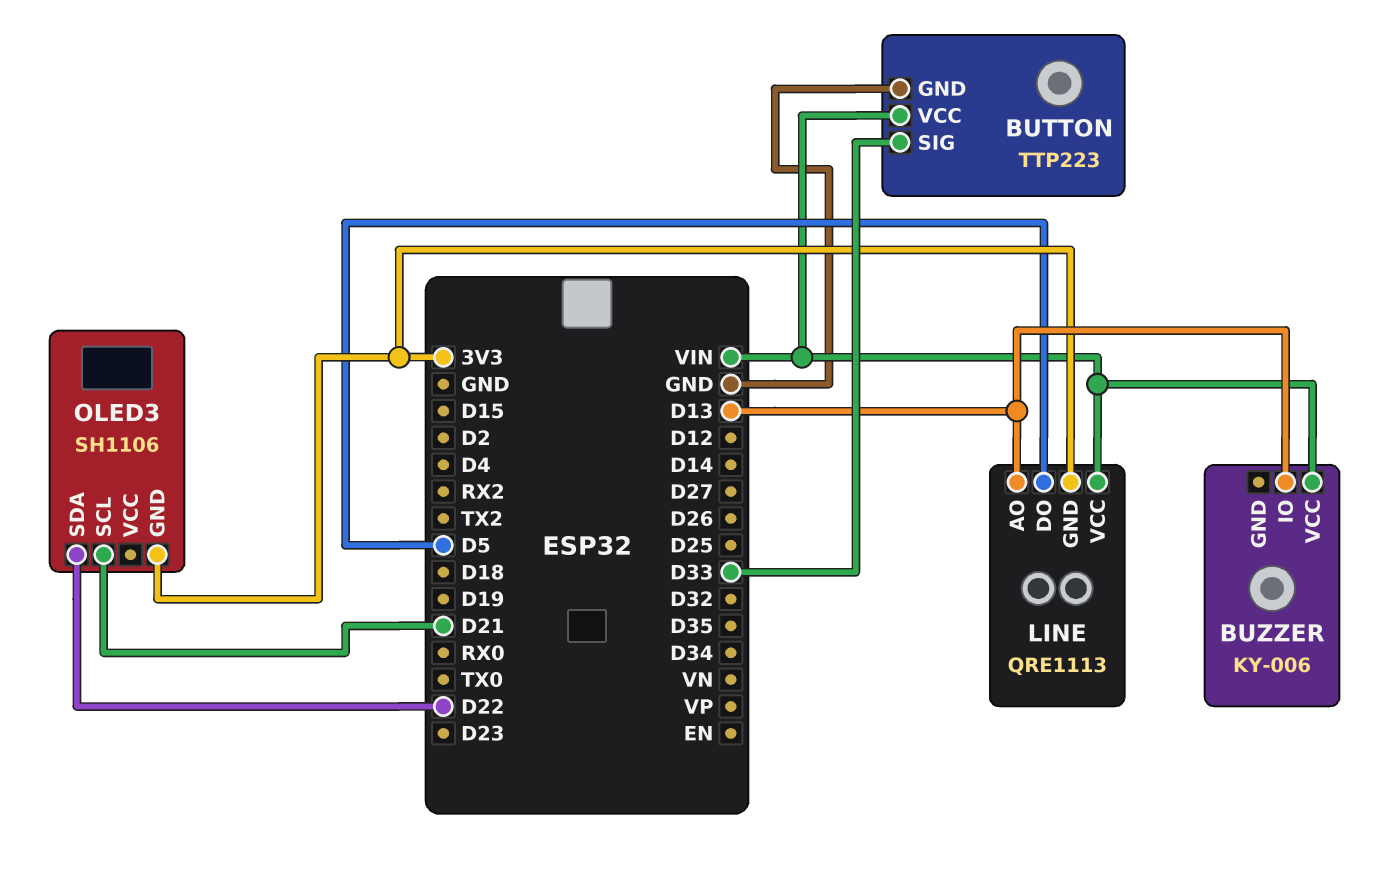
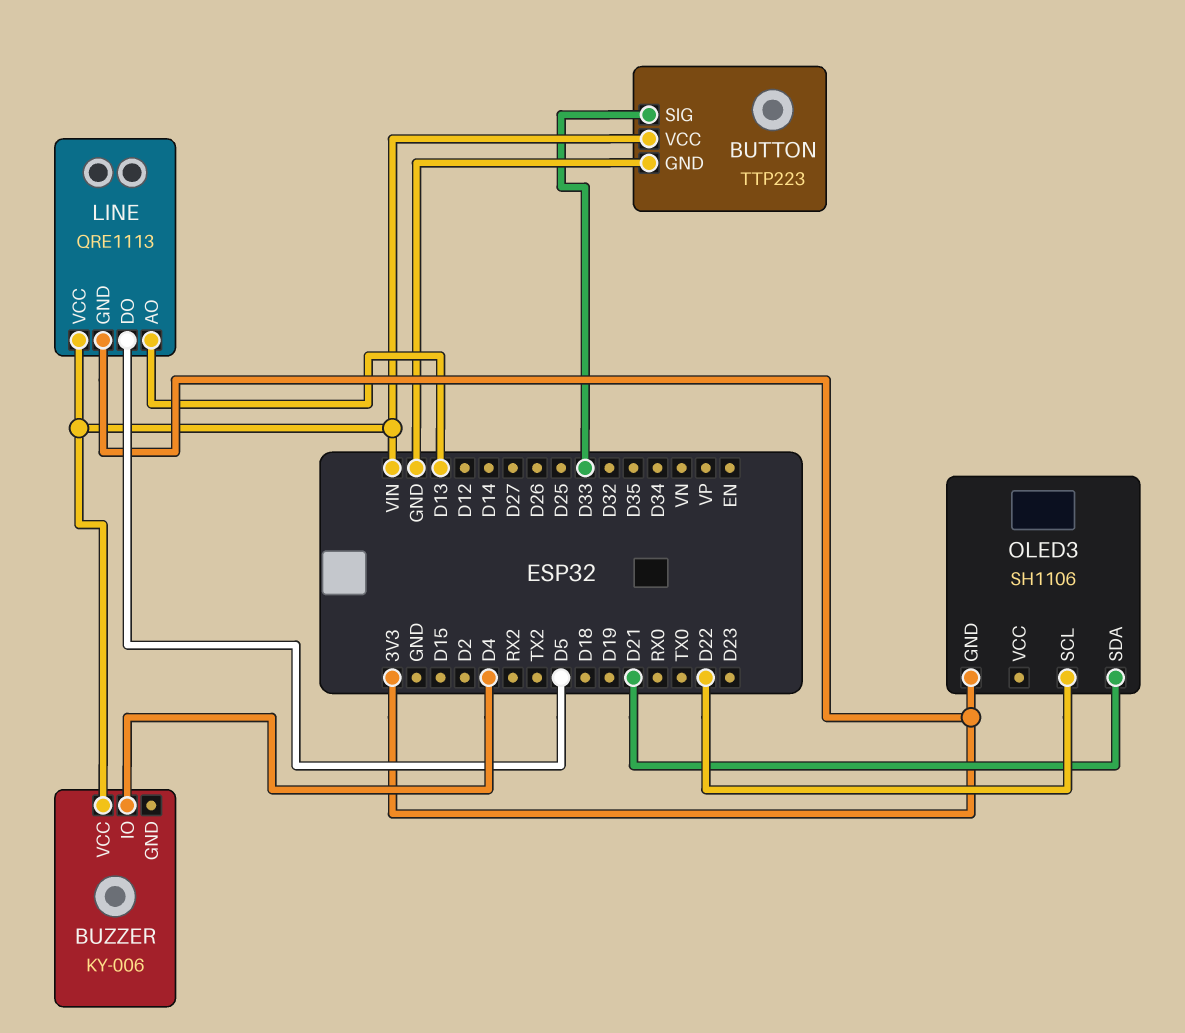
BUZZER pin IO: D13 -> D4
OLED3 pin SCL: D21 -> D22
OLED3 pin SDA: D22 -> D21

